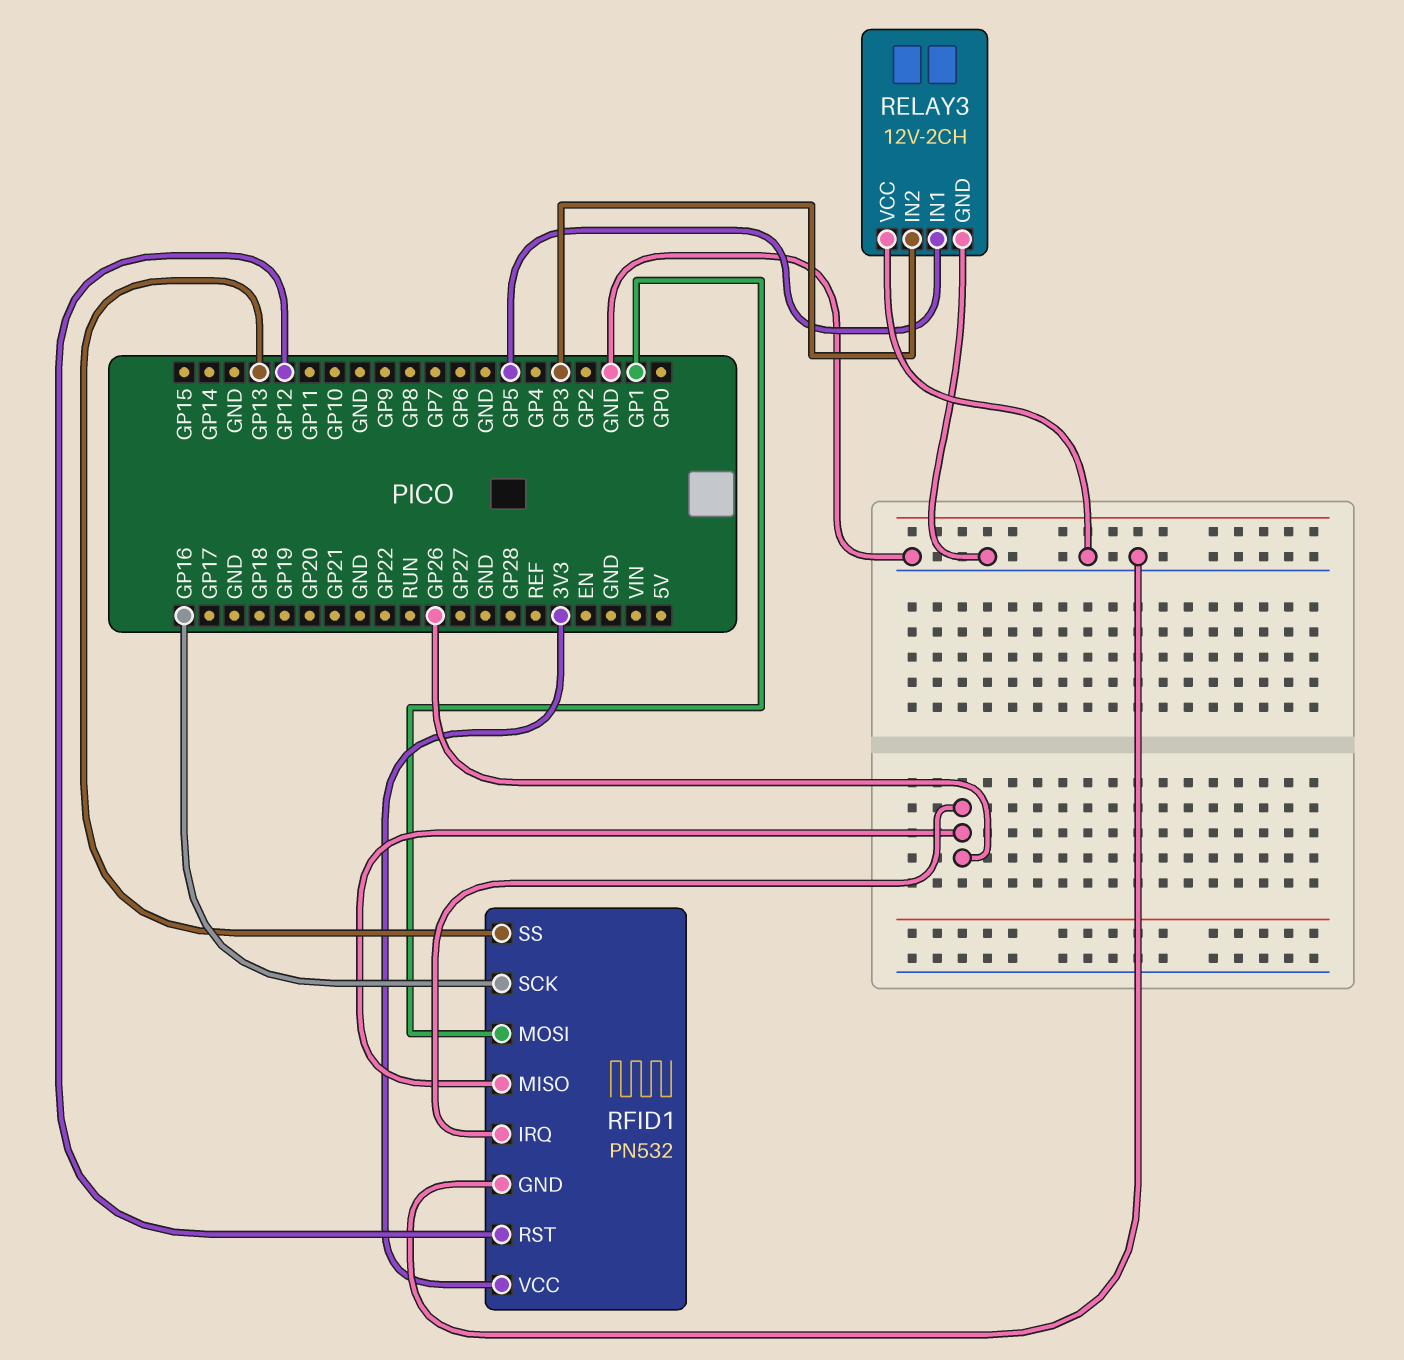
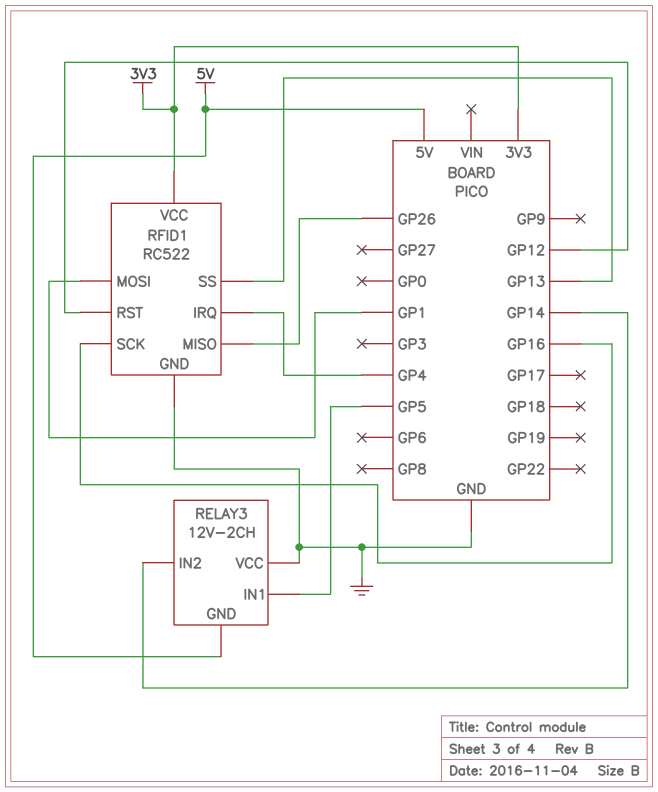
RELAY3 pin GND: GND -> 5V
RELAY3 pin IN2: GP3 -> GP14
RFID1: PN532 -> RC522
RFID1 pin IRQ: GP26 -> GP4

